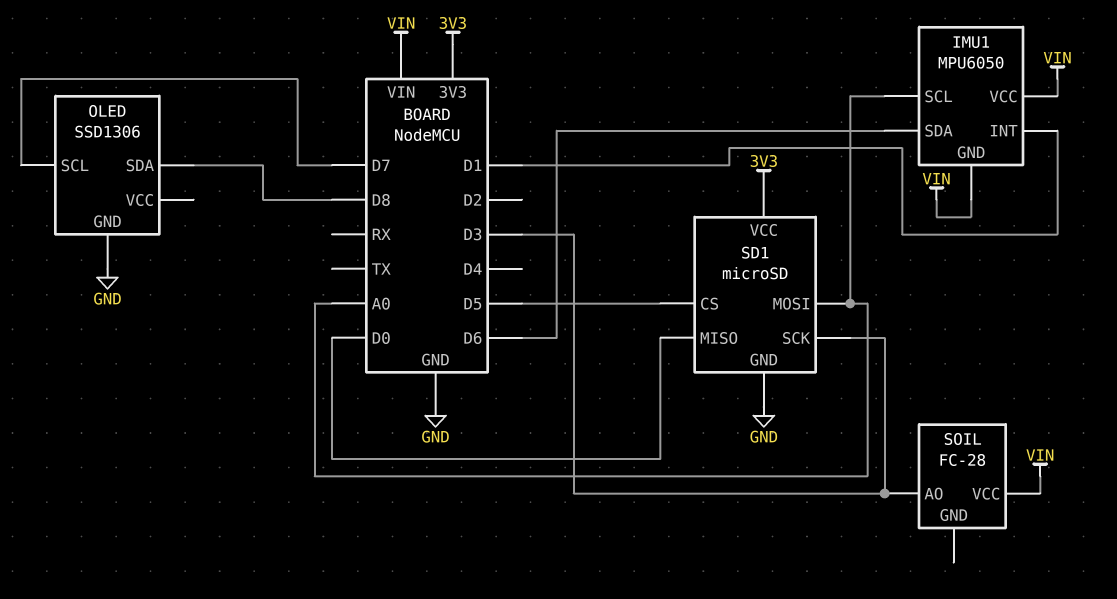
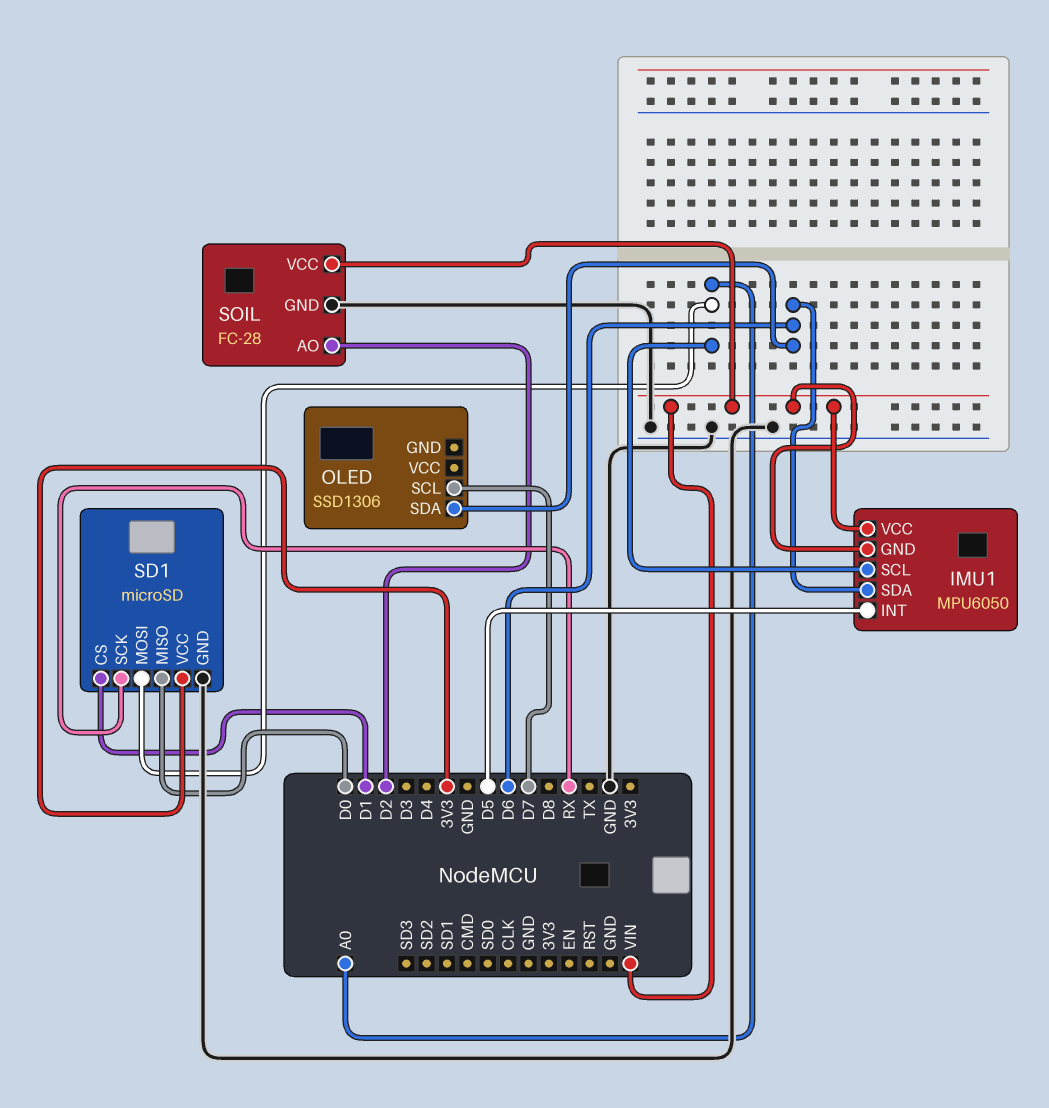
IMU1 pin INT: D1 -> D5
OLED pin GND: GND -> none
OLED pin SDA: D8 -> D6
SD1 pin CS: D5 -> D1
SD1 pin SCK: D3 -> RX
SOIL pin AO: D3 -> D2
SOIL pin GND: none -> GND

